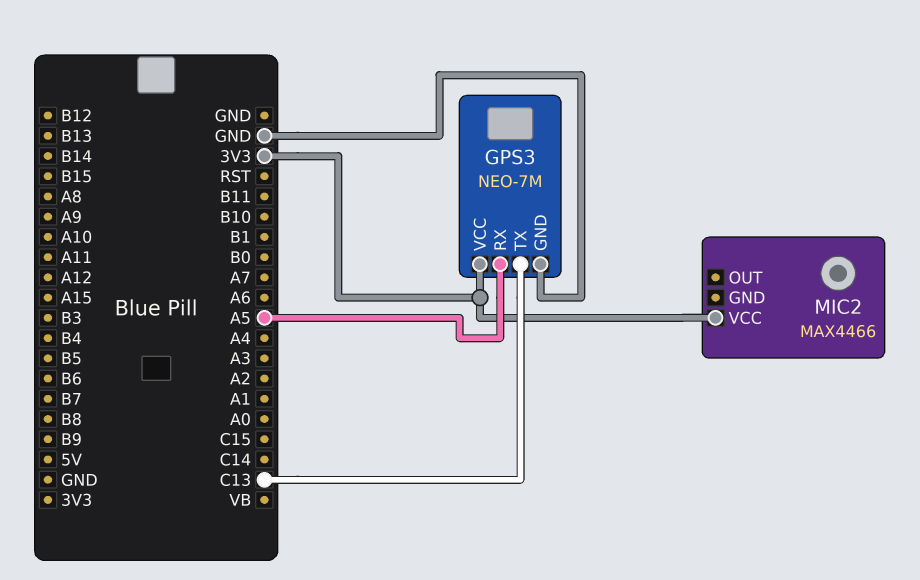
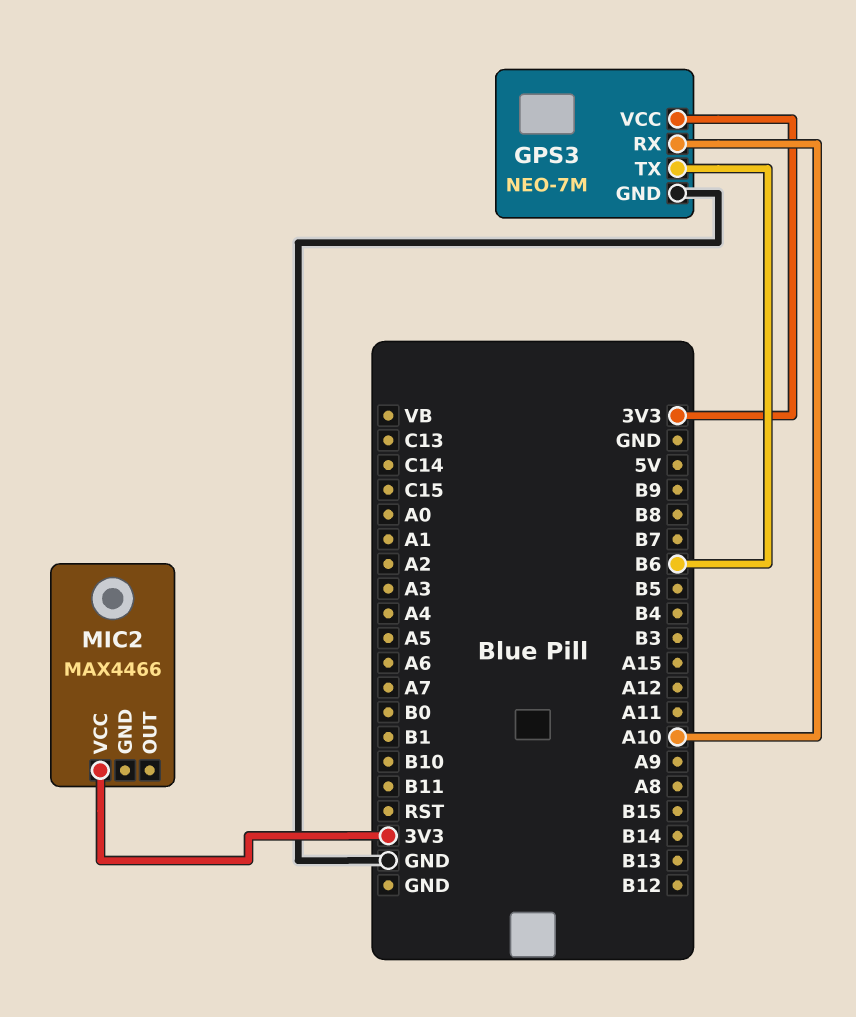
GPS3 pin RX: A5 -> A10
GPS3 pin TX: C13 -> B6

